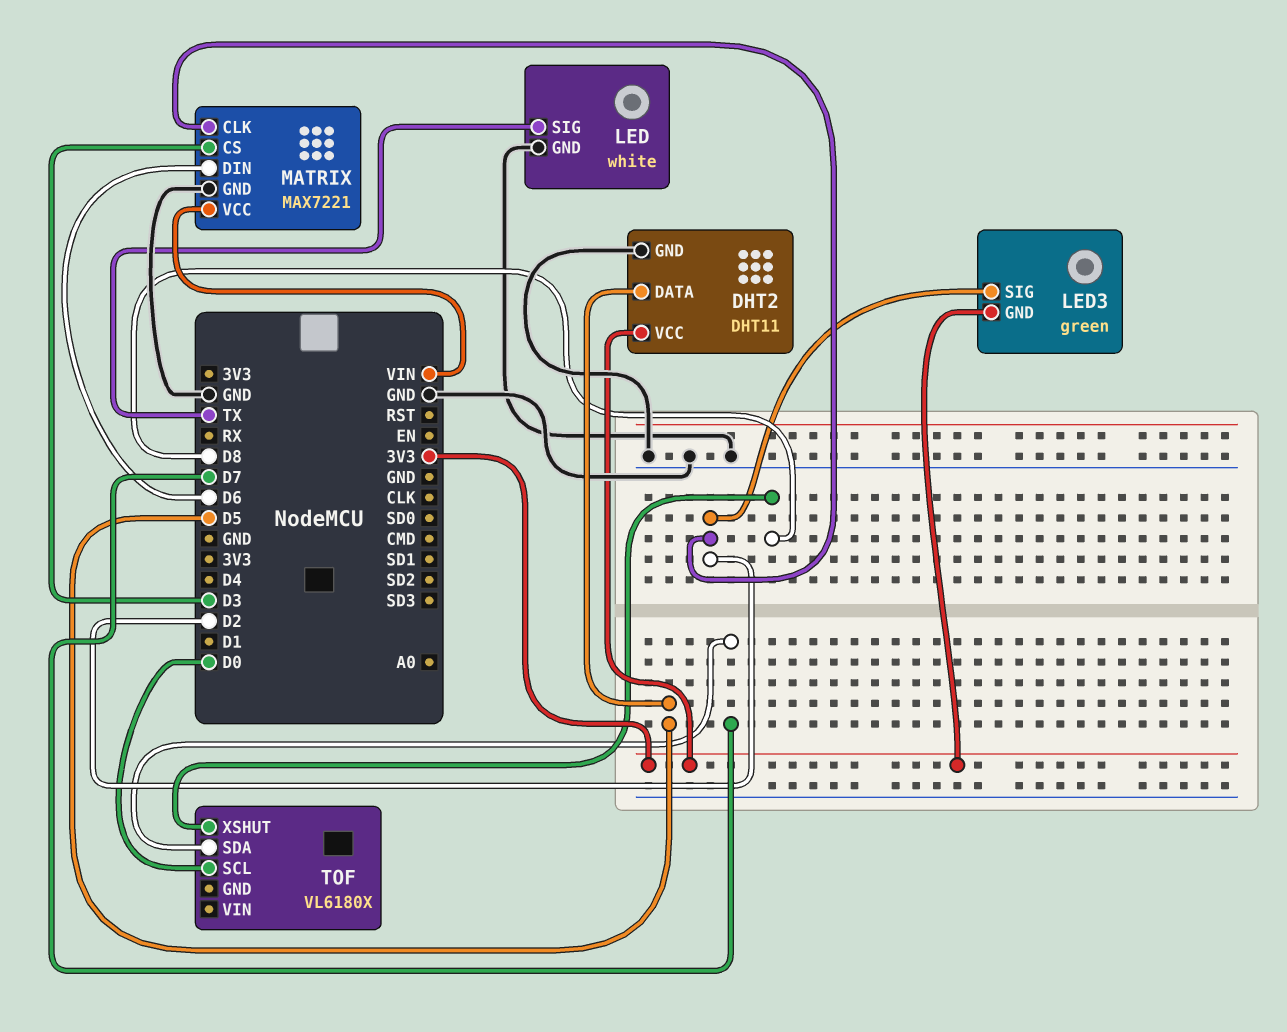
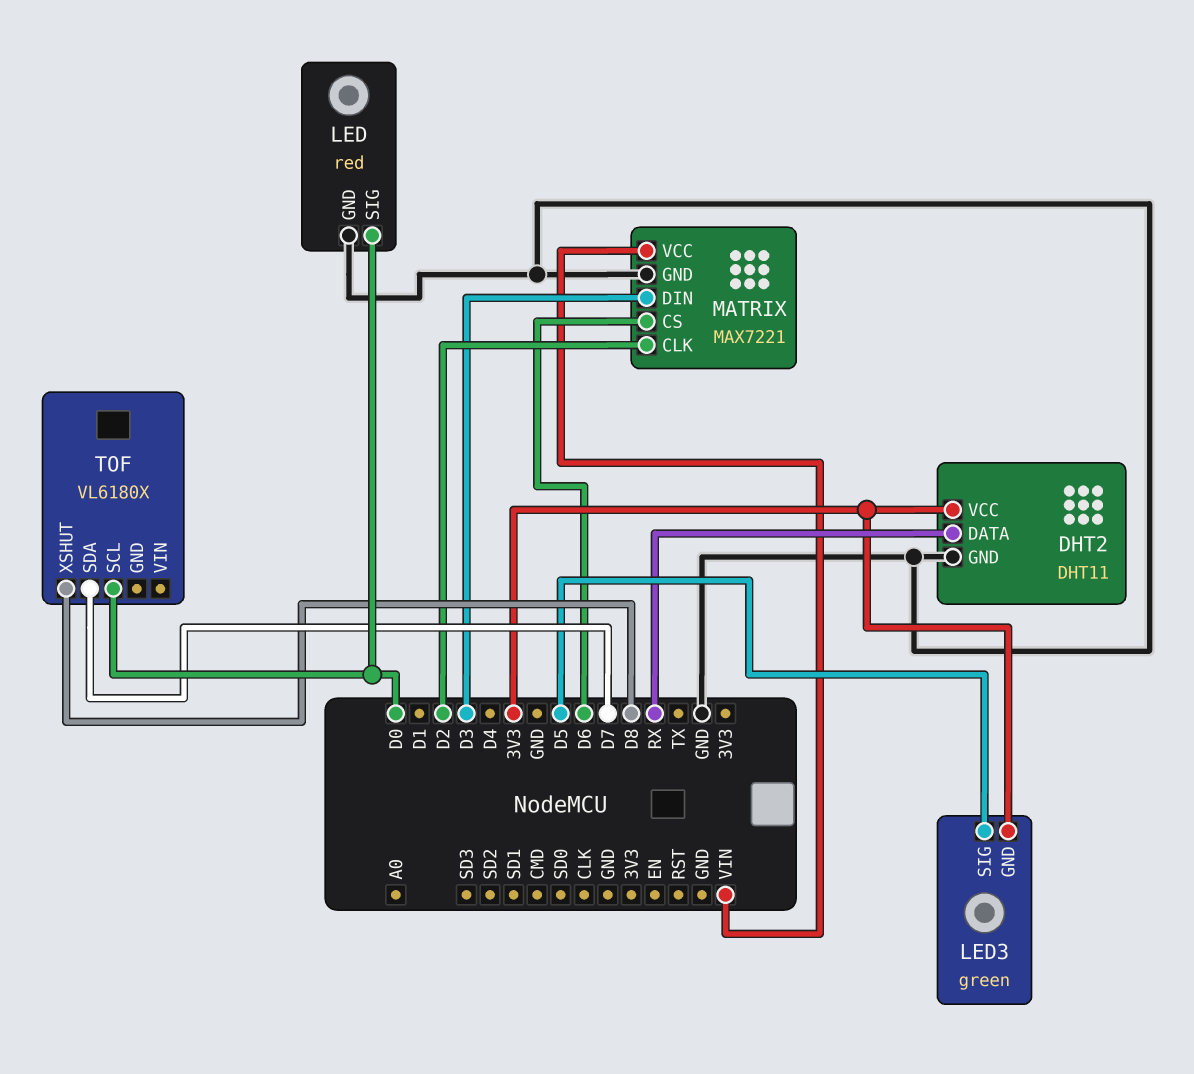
DHT2 pin DATA: D5 -> RX
LED: white -> red
LED pin SIG: TX -> D0
LED3 pin SIG: D2 -> D5
MATRIX pin CS: D3 -> D6
MATRIX pin DIN: D6 -> D3

